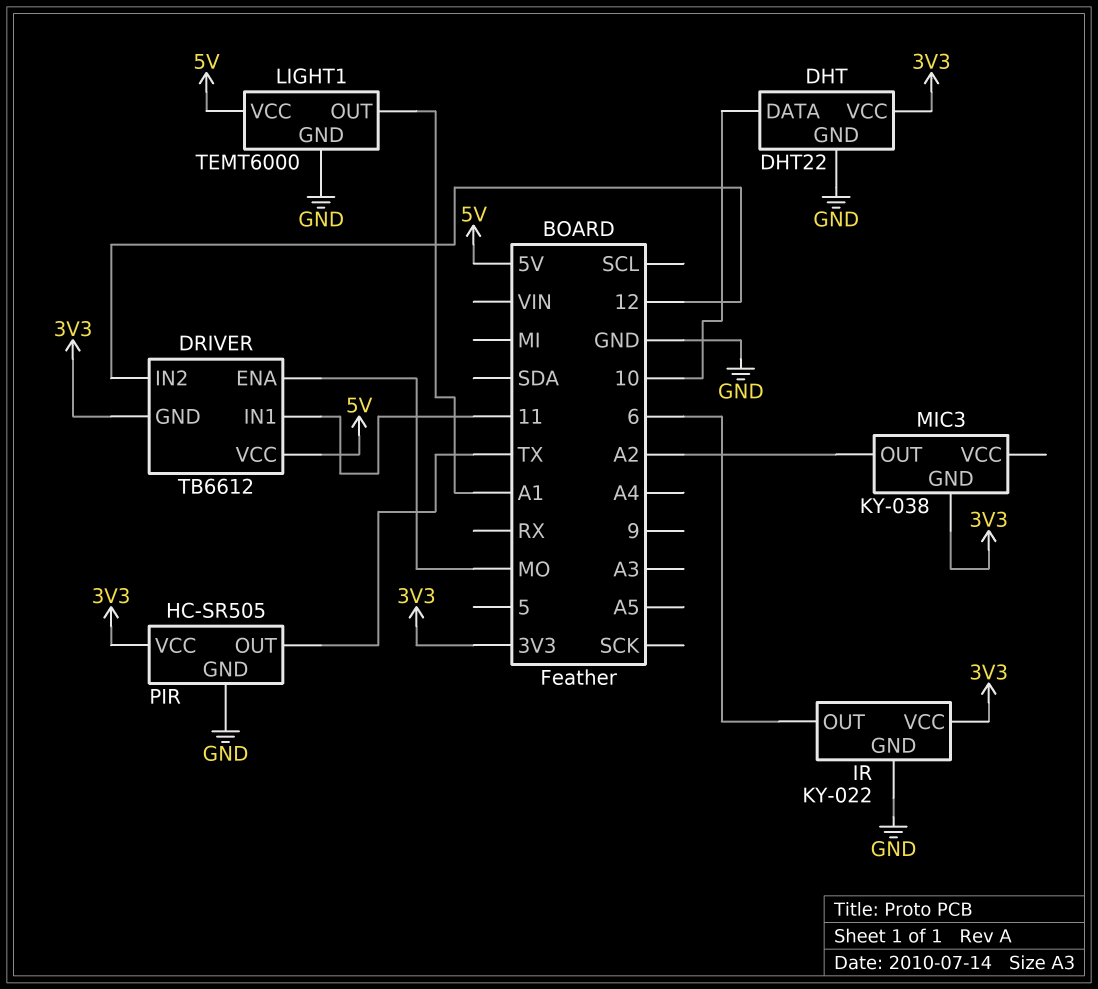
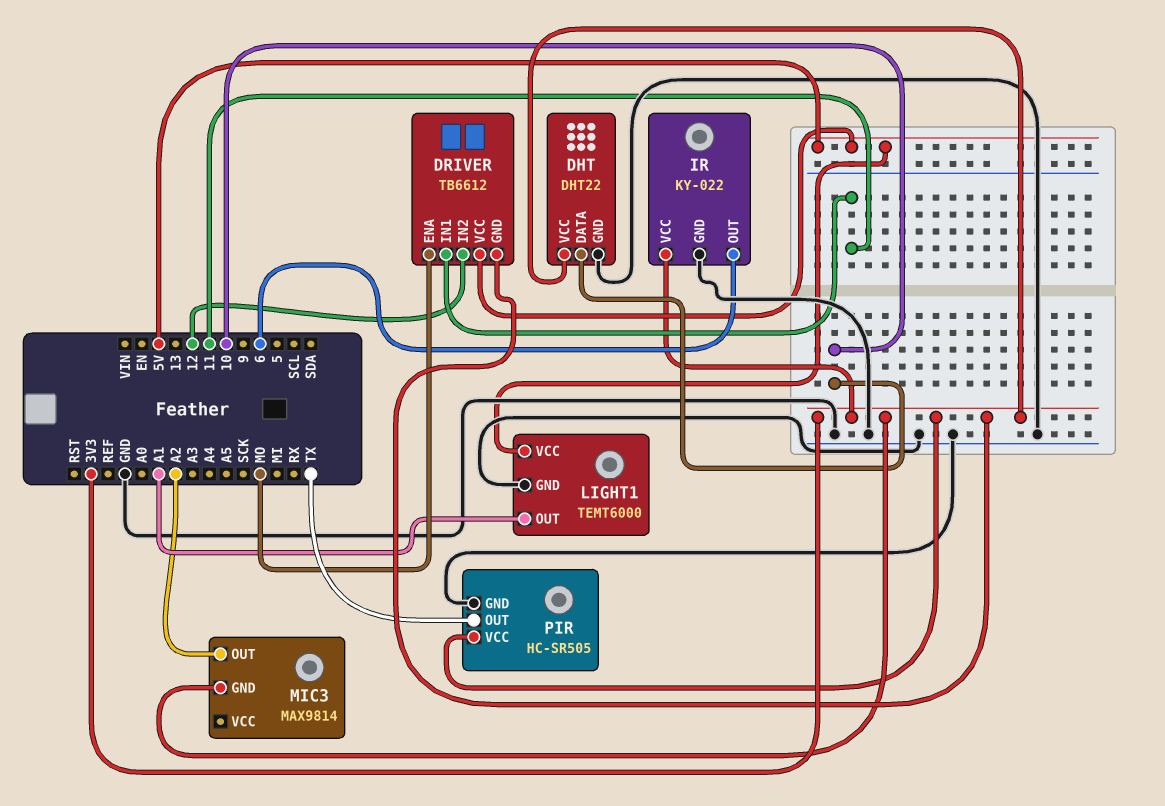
MIC3: KY-038 -> MAX9814

